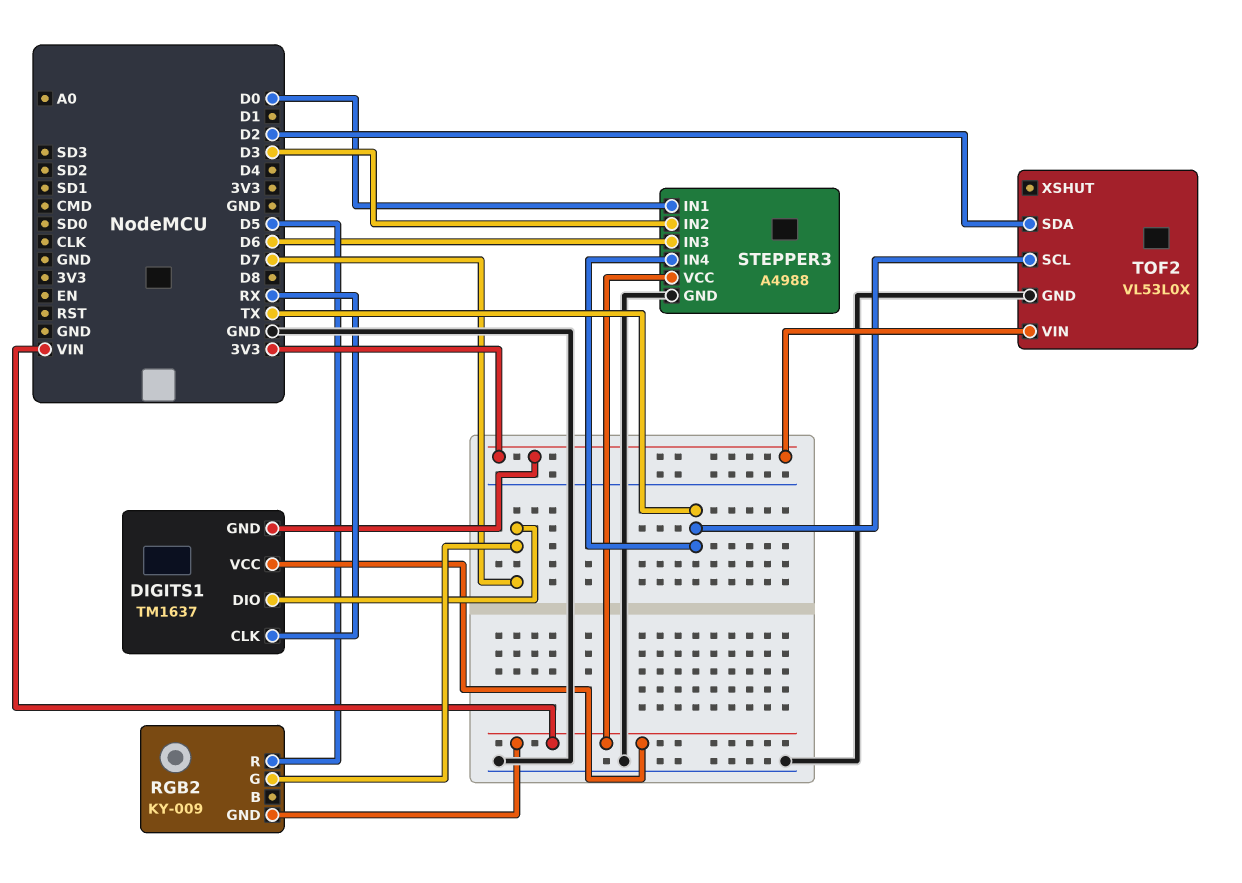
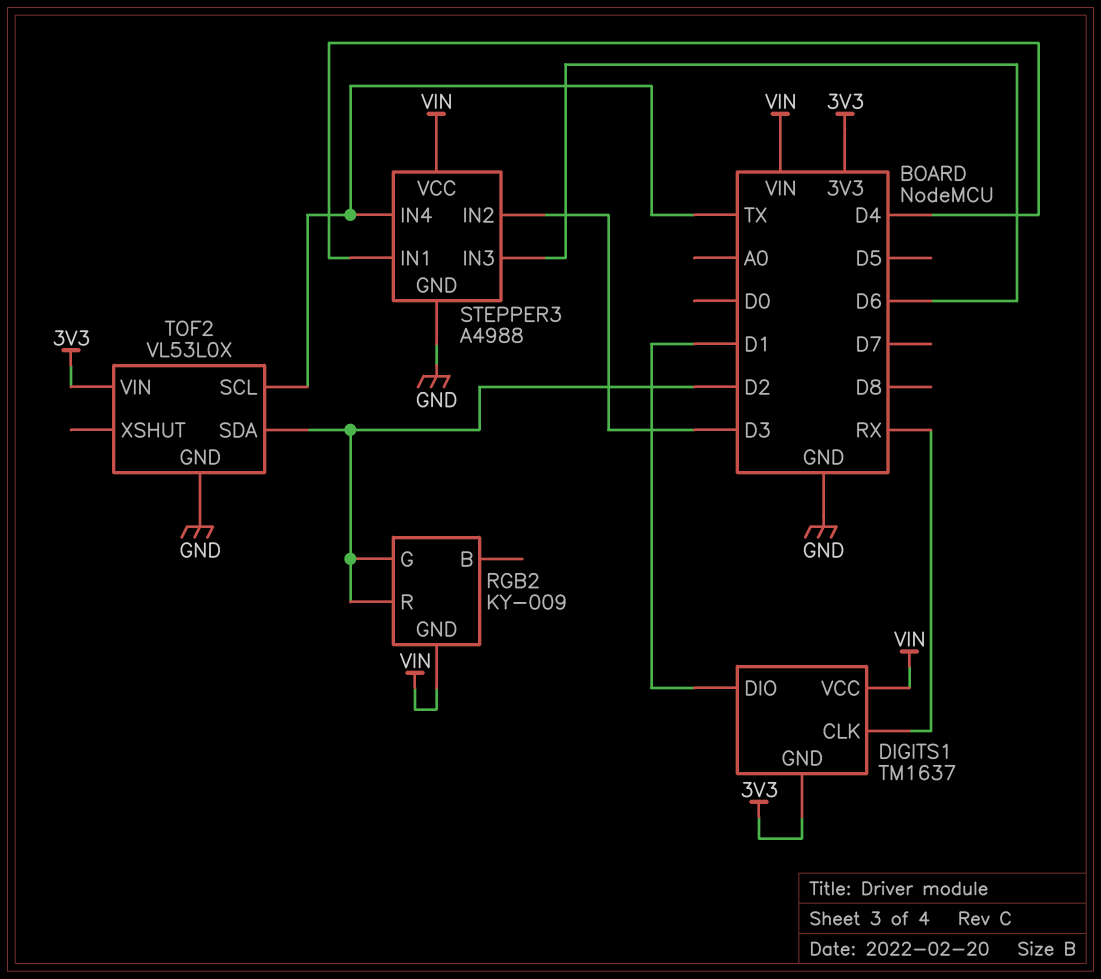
DIGITS1 pin DIO: D7 -> D1
RGB2 pin G: D7 -> D2
RGB2 pin R: D5 -> D2
STEPPER3 pin IN1: D0 -> D4

